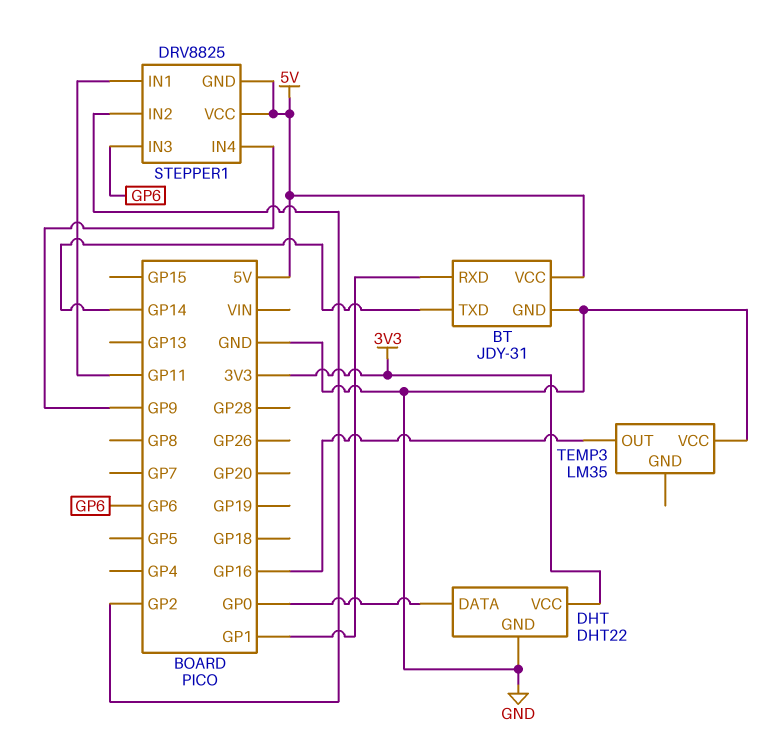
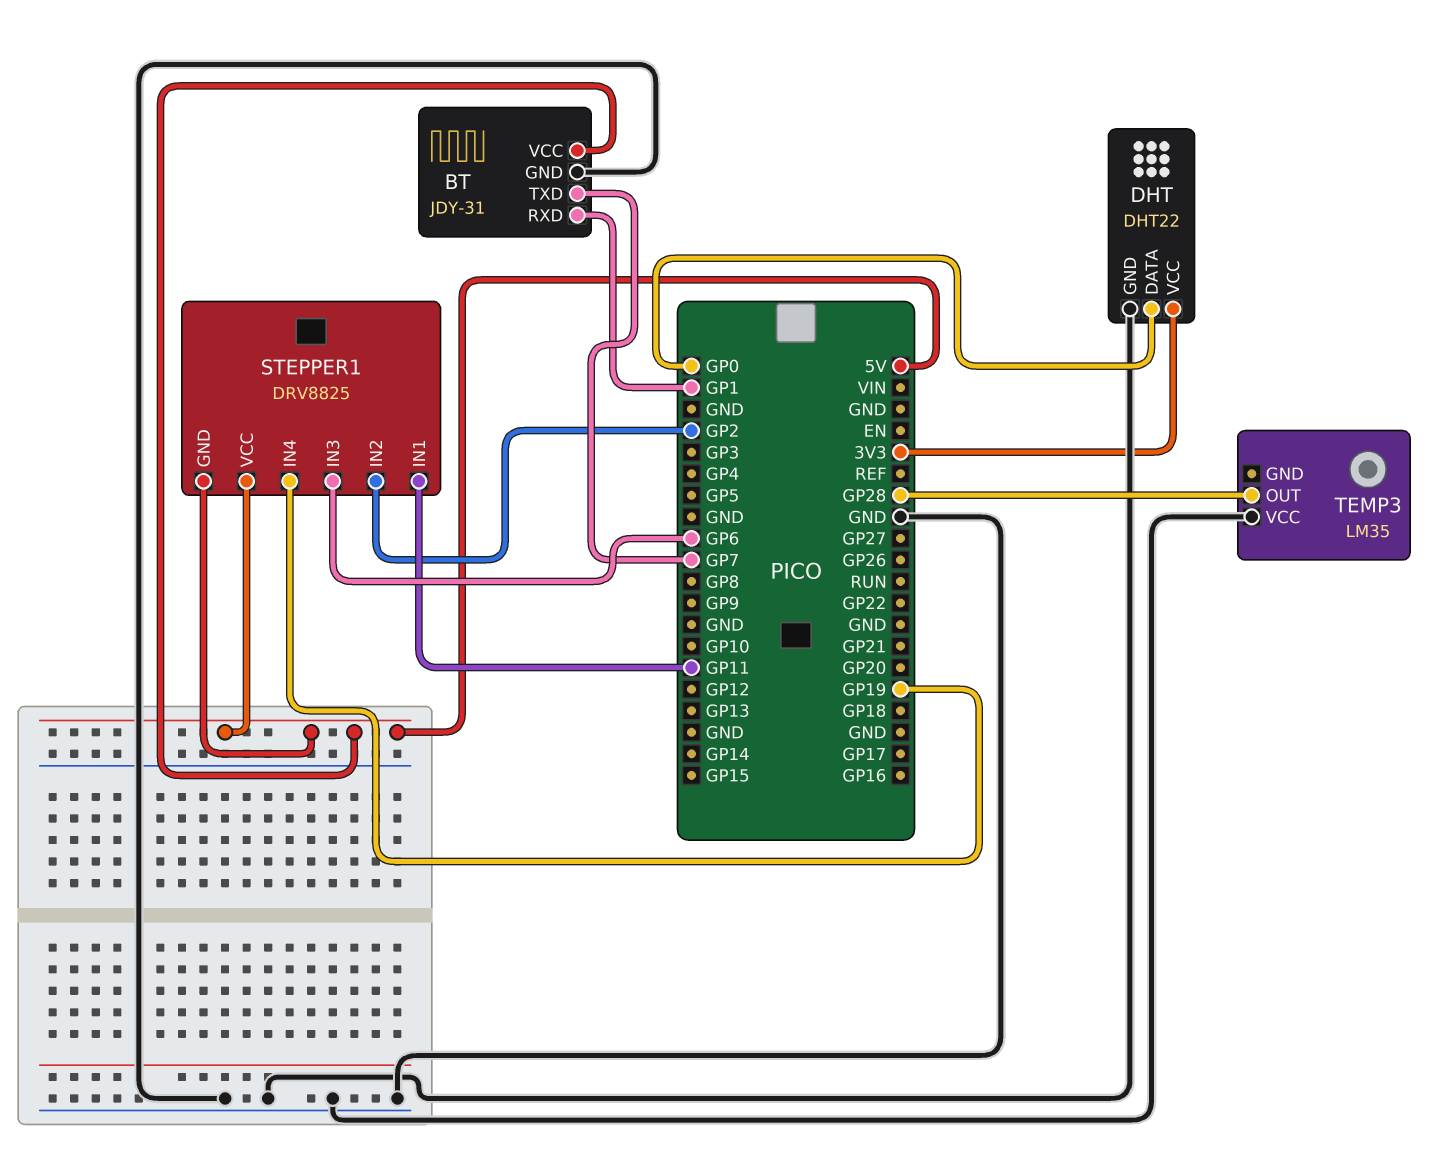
BT pin TXD: GP14 -> GP7
STEPPER1 pin IN4: GP9 -> GP19
TEMP3 pin OUT: GP16 -> GP28

